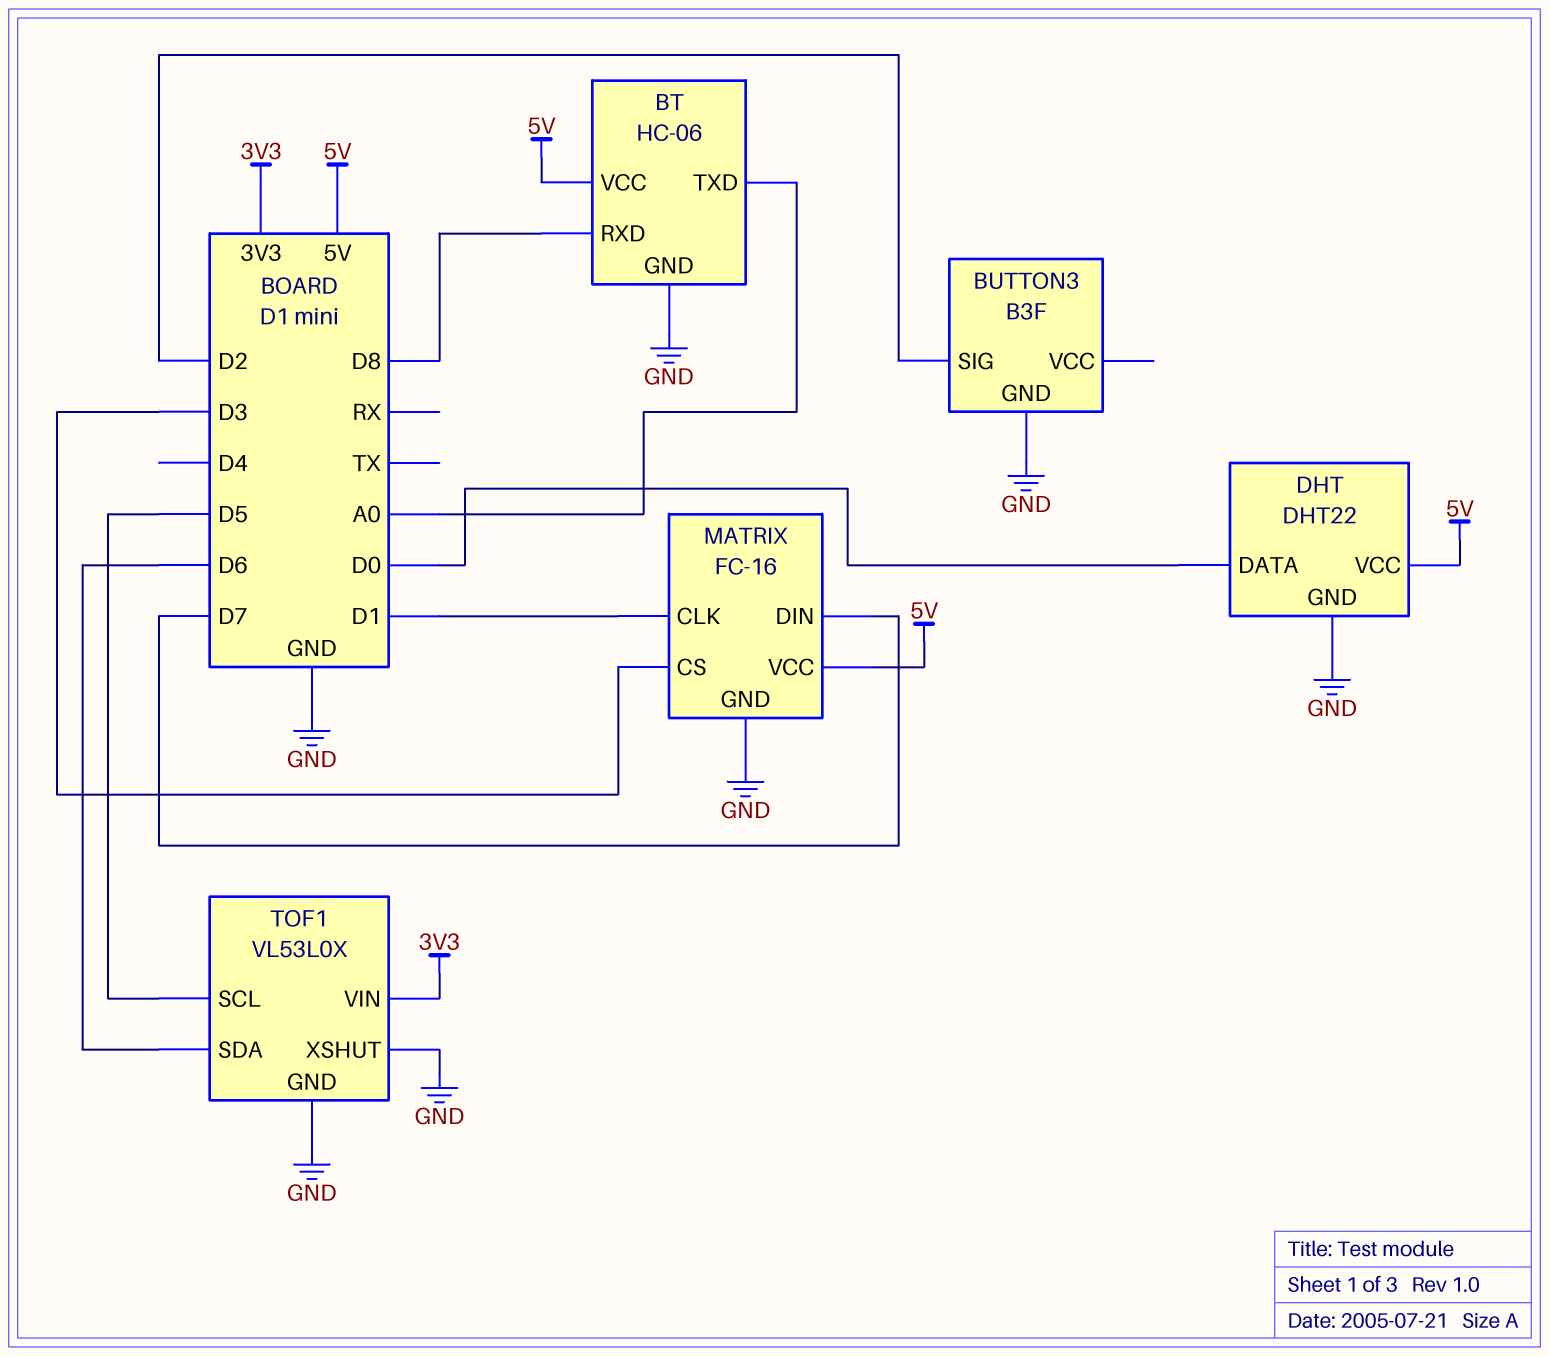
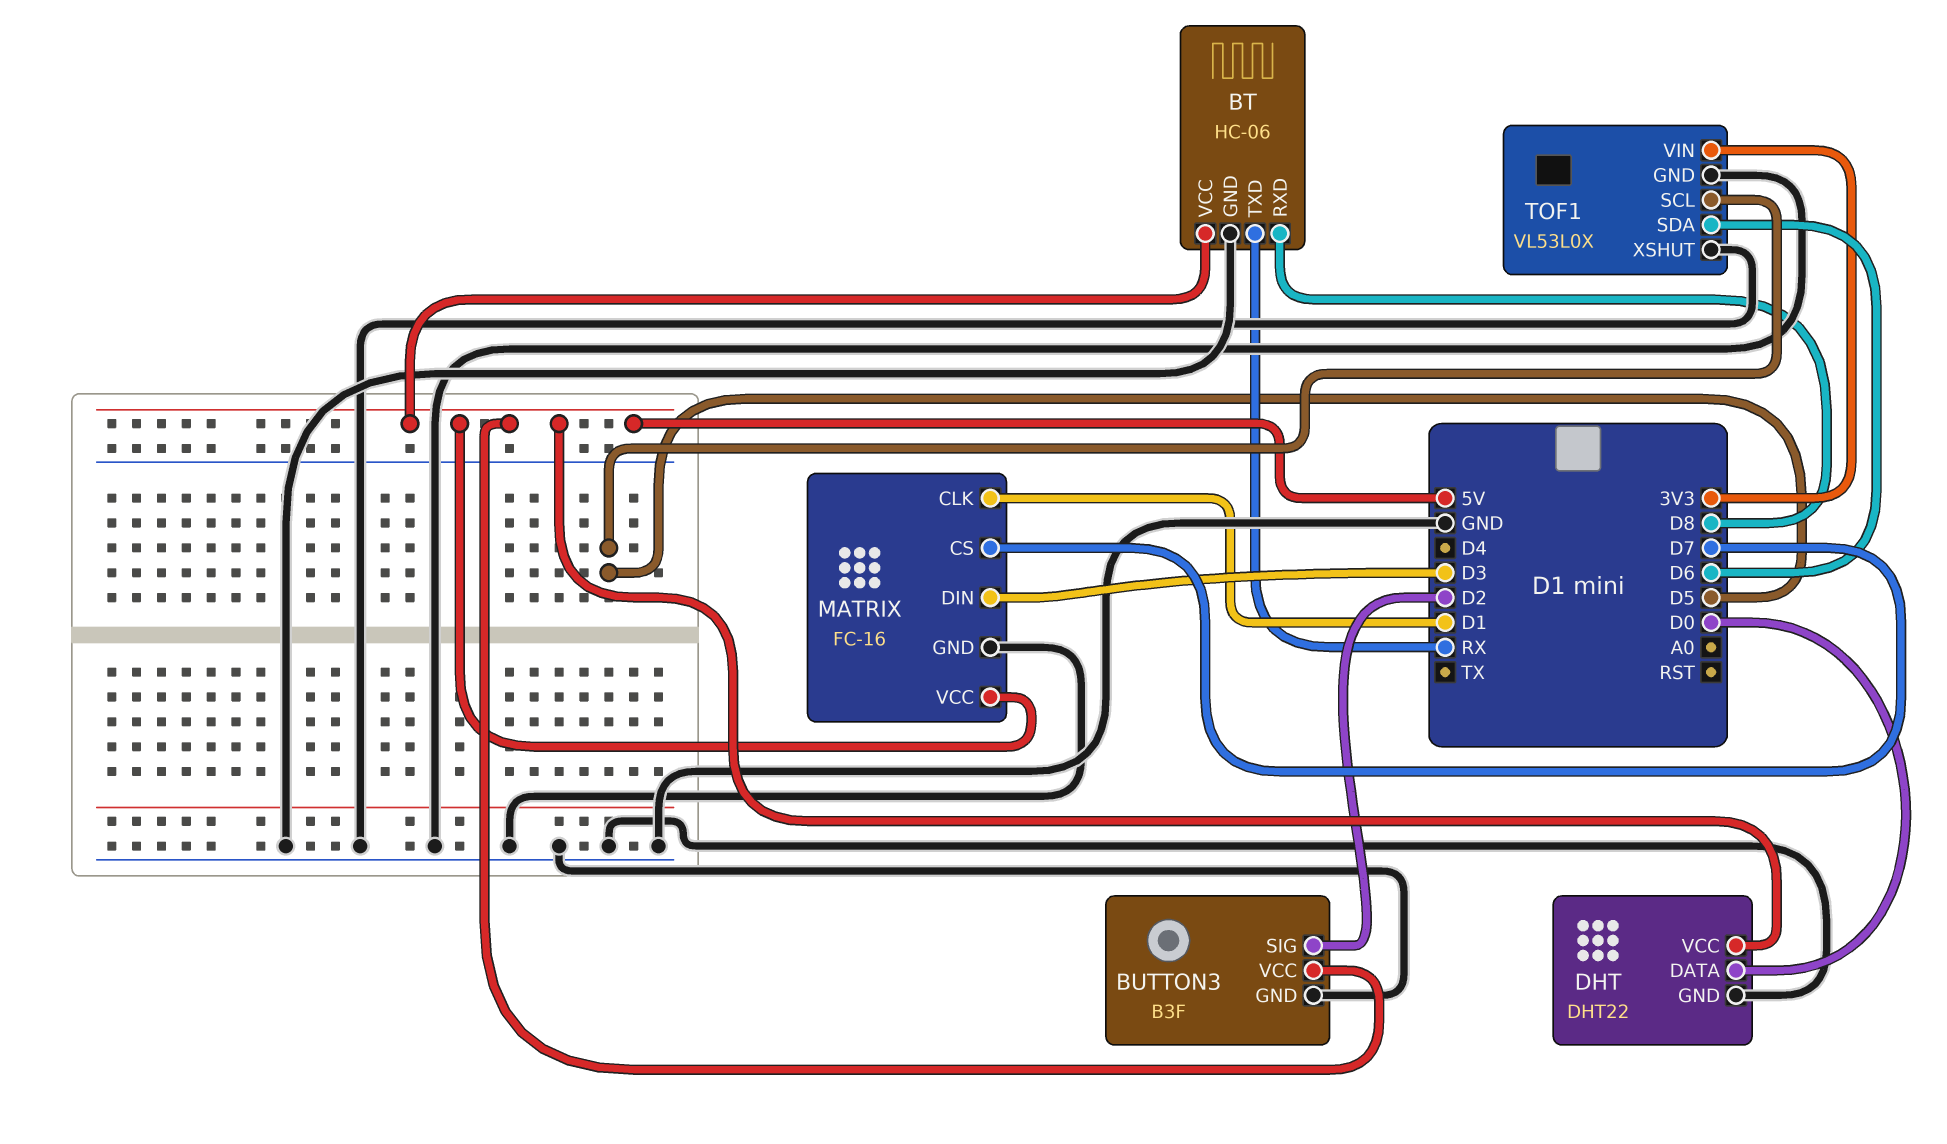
BT pin TXD: A0 -> RX
BUTTON3 pin VCC: none -> 5V
MATRIX pin CS: D3 -> D7
MATRIX pin DIN: D7 -> D3

